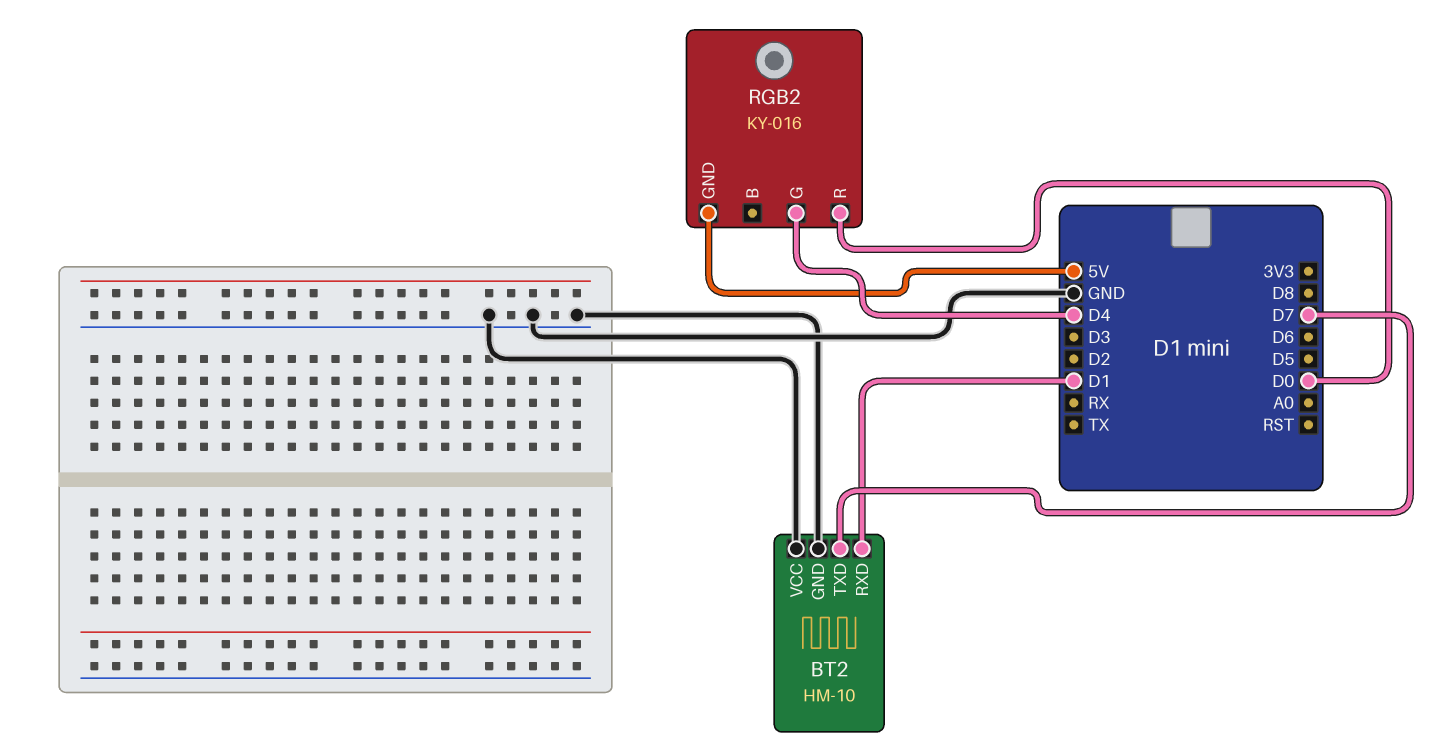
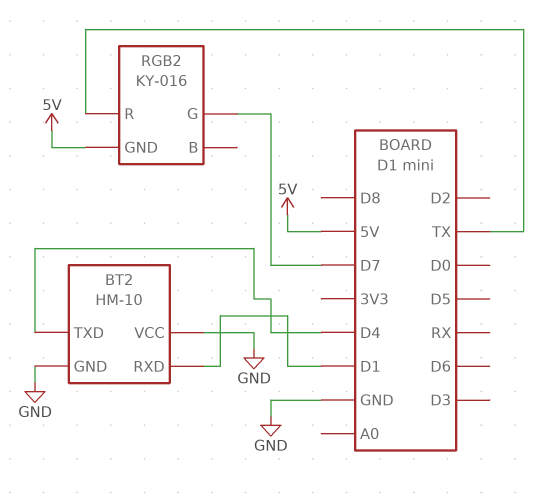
BT2 pin TXD: D7 -> D4
RGB2 pin G: D4 -> D7
RGB2 pin R: D0 -> TX

